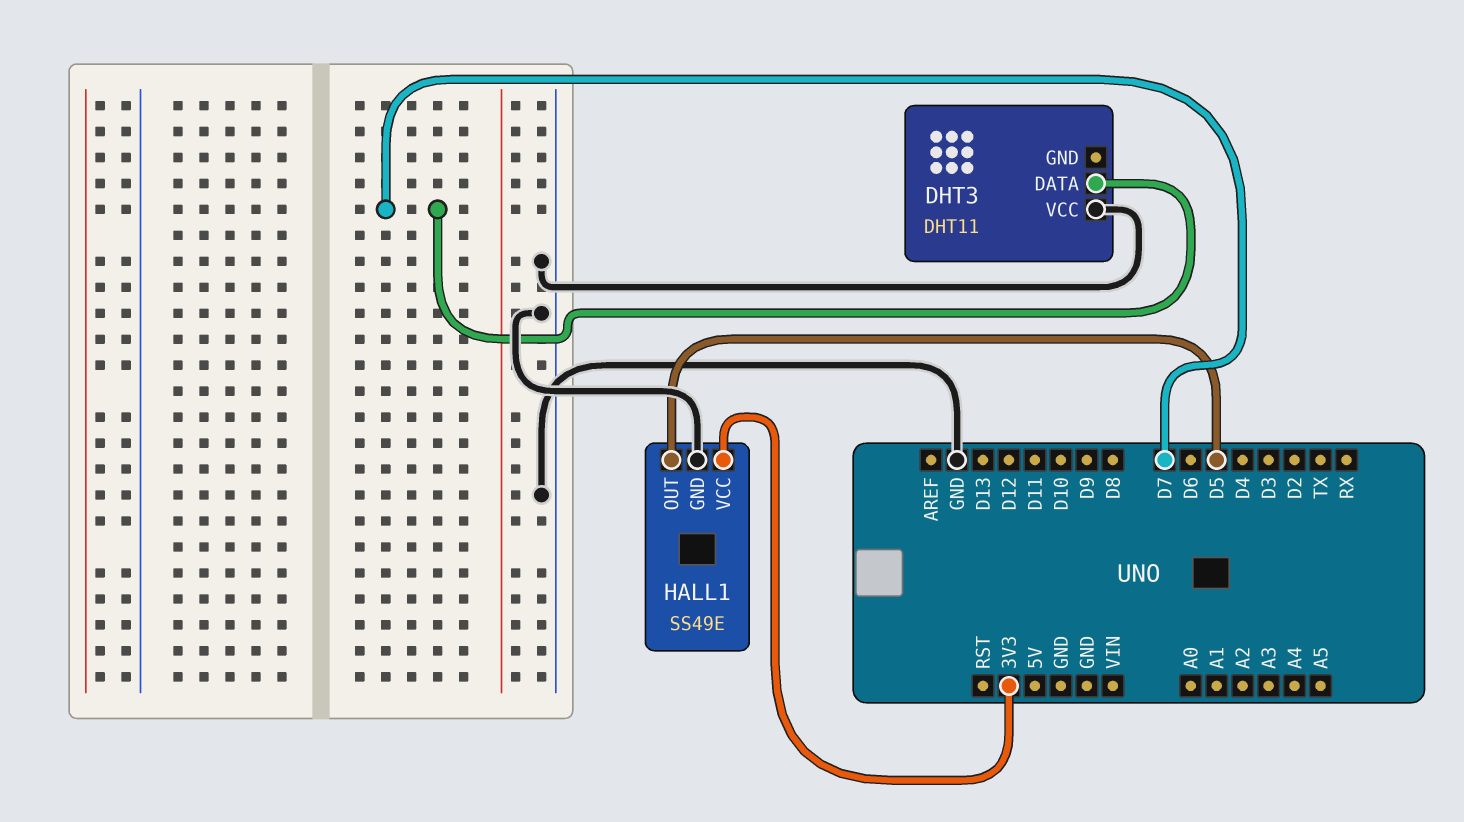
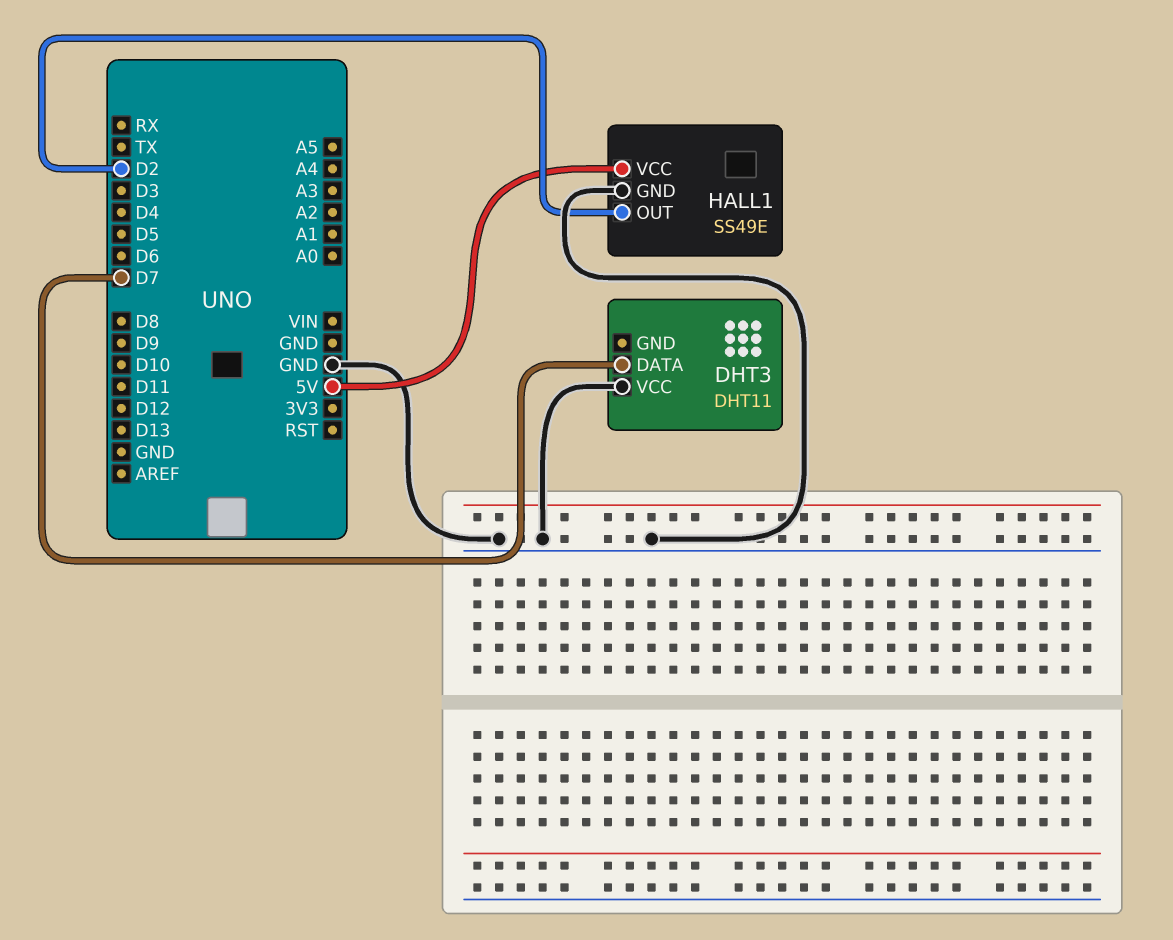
HALL1 pin OUT: D5 -> D2
HALL1 pin VCC: 3V3 -> 5V

